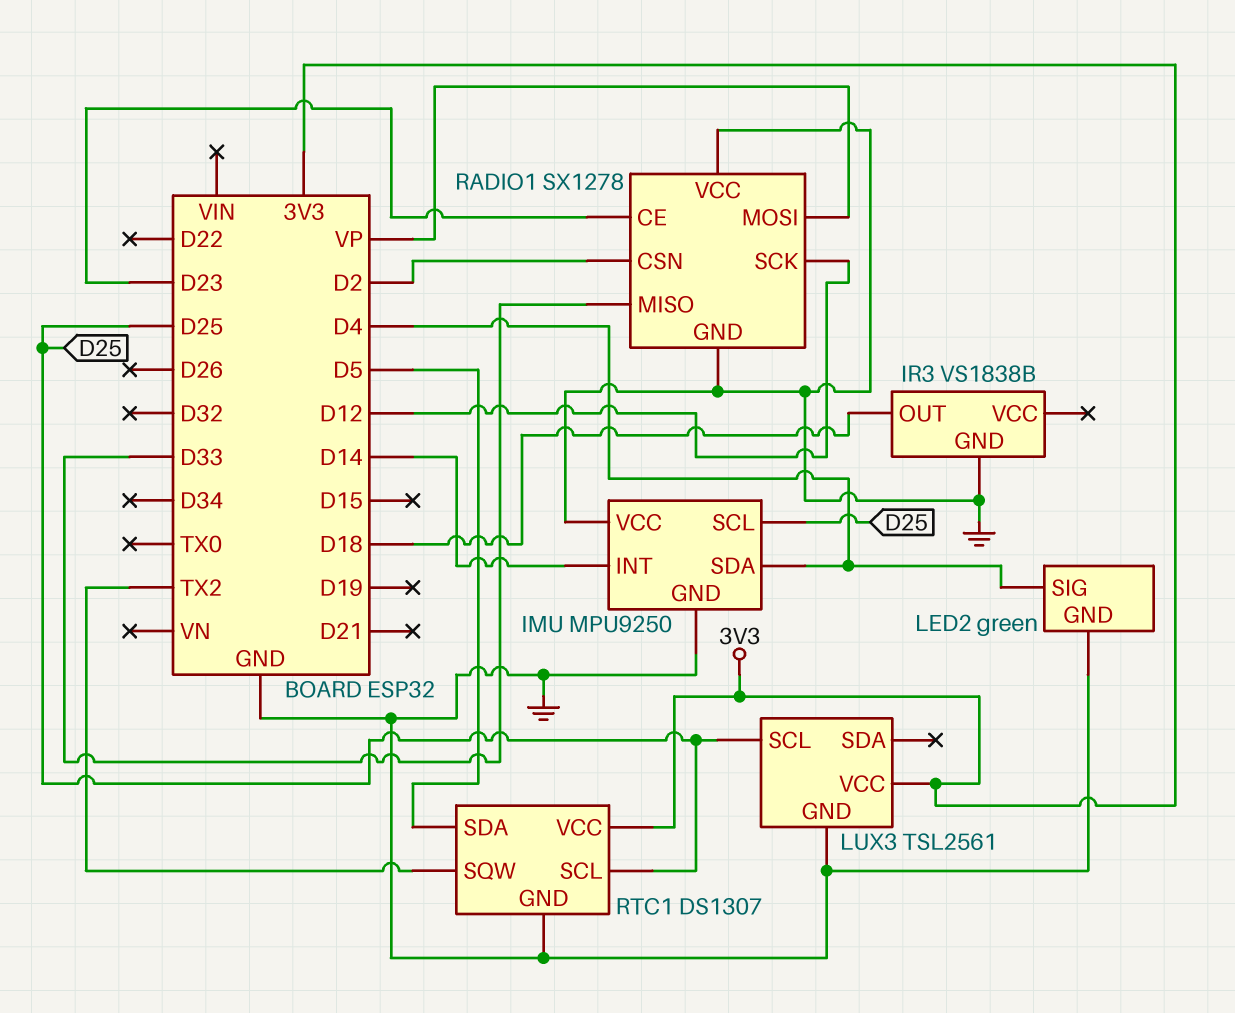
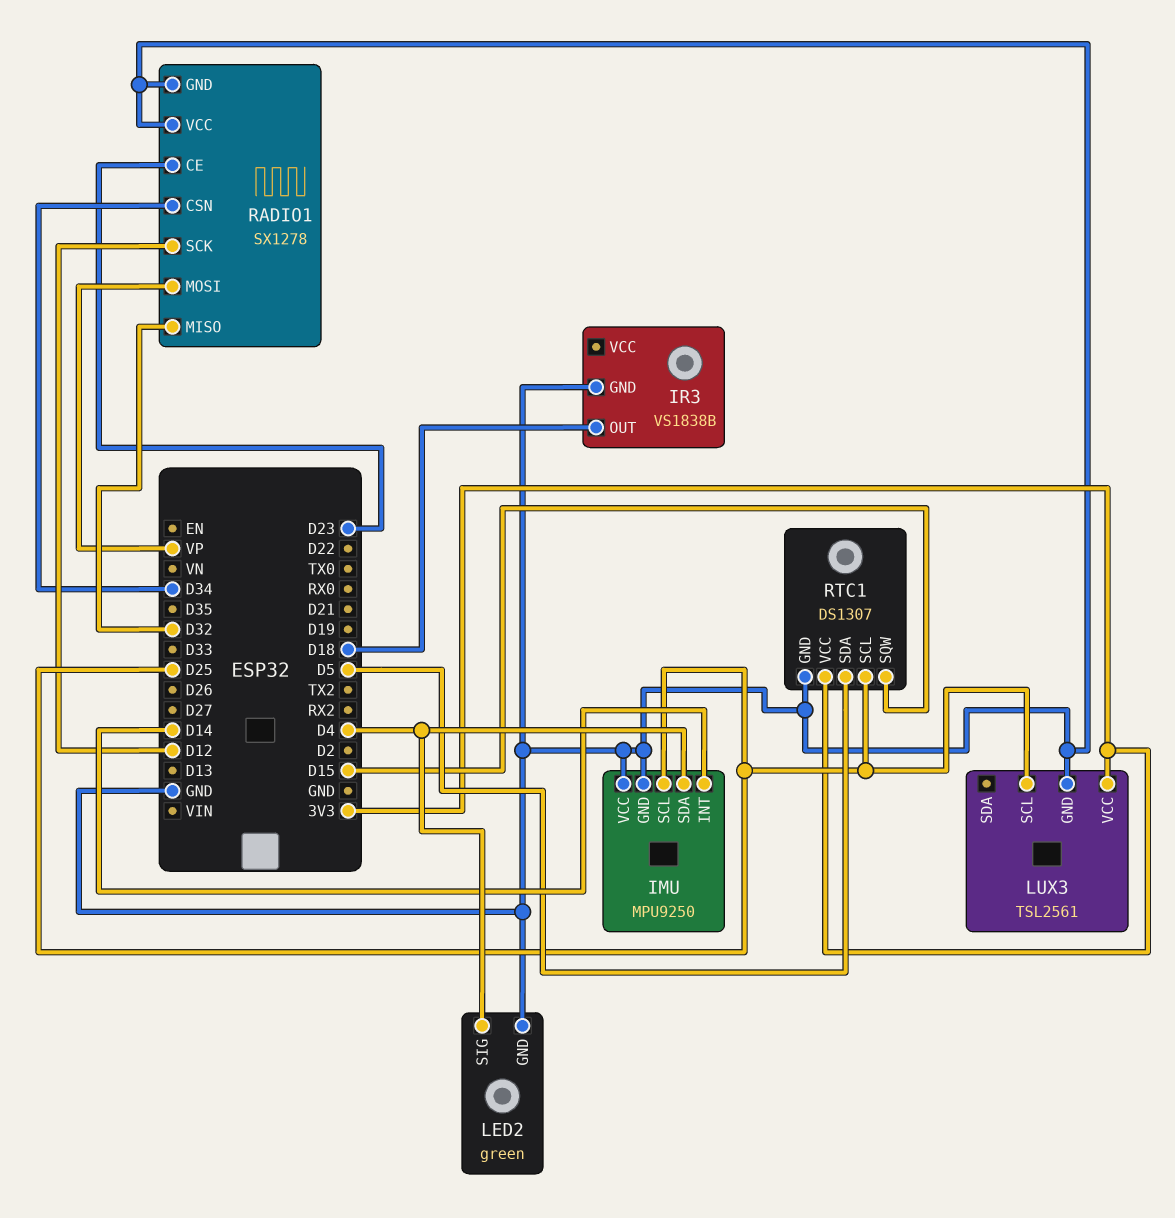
RADIO1 pin CSN: D2 -> D34
RADIO1 pin MISO: D33 -> D32
RTC1 pin SQW: TX2 -> D15

